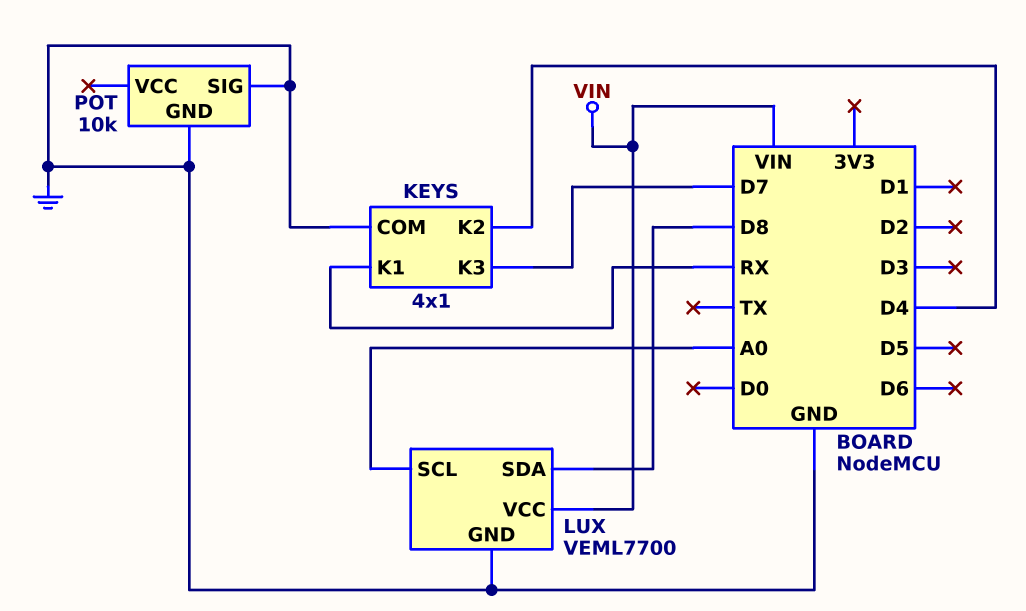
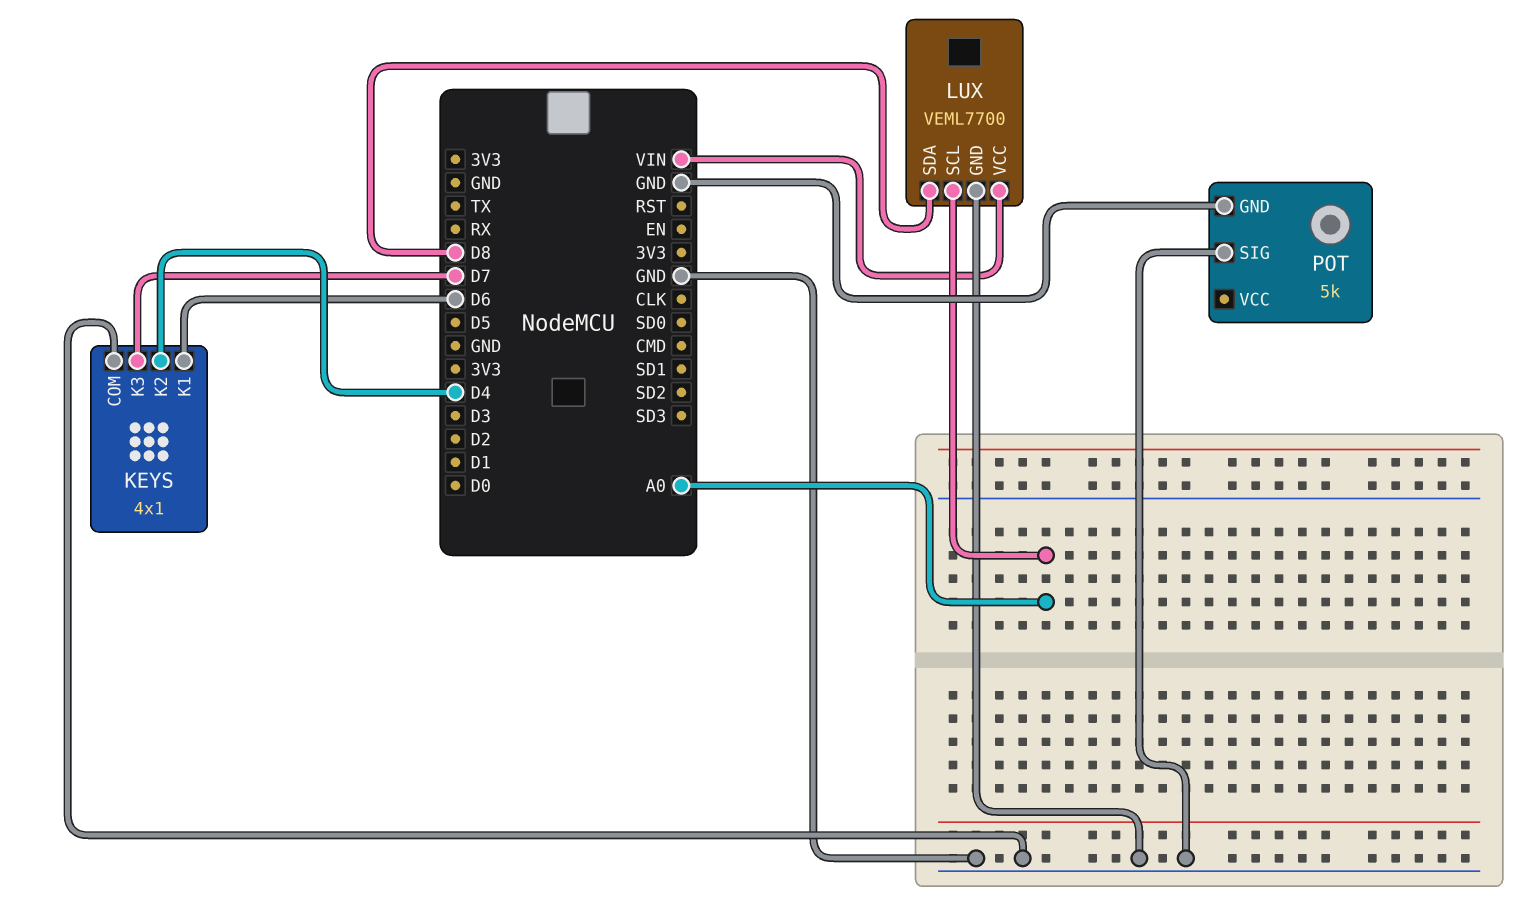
KEYS pin K1: RX -> D6
POT: 10k -> 5k

